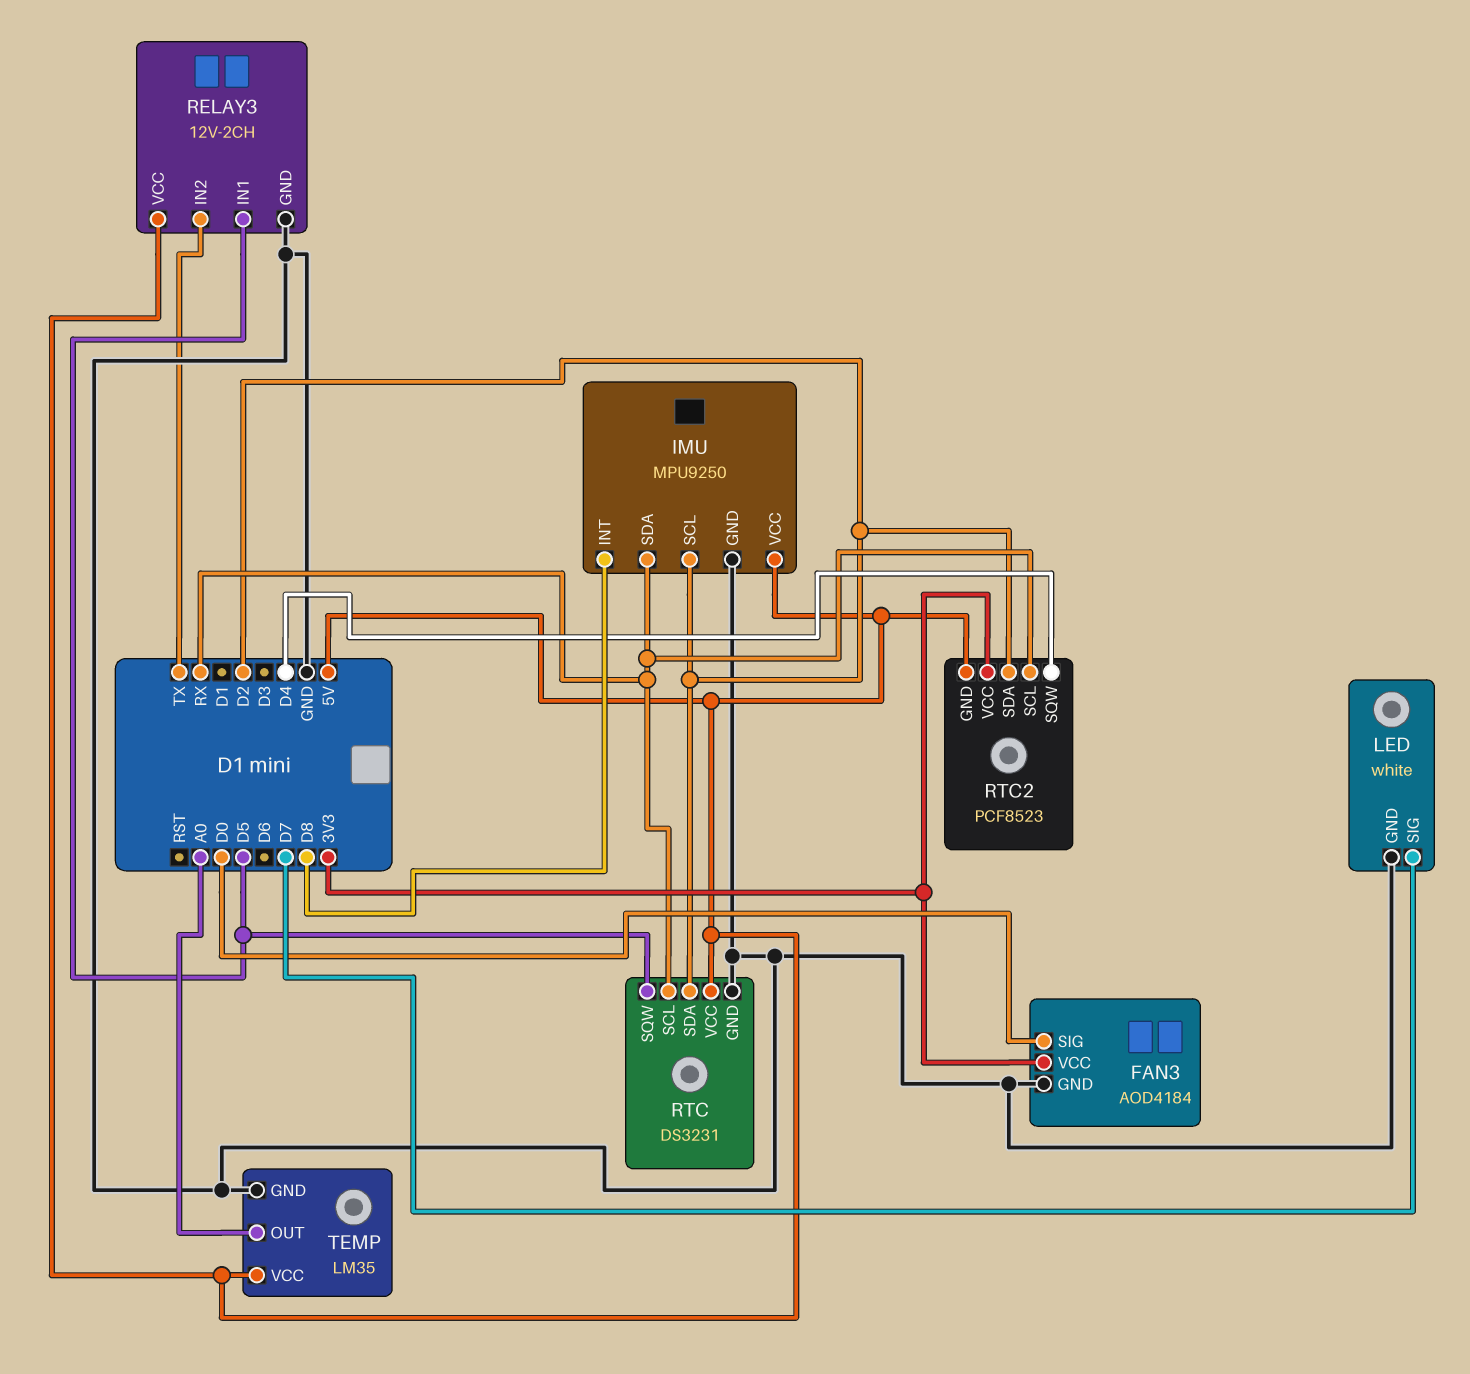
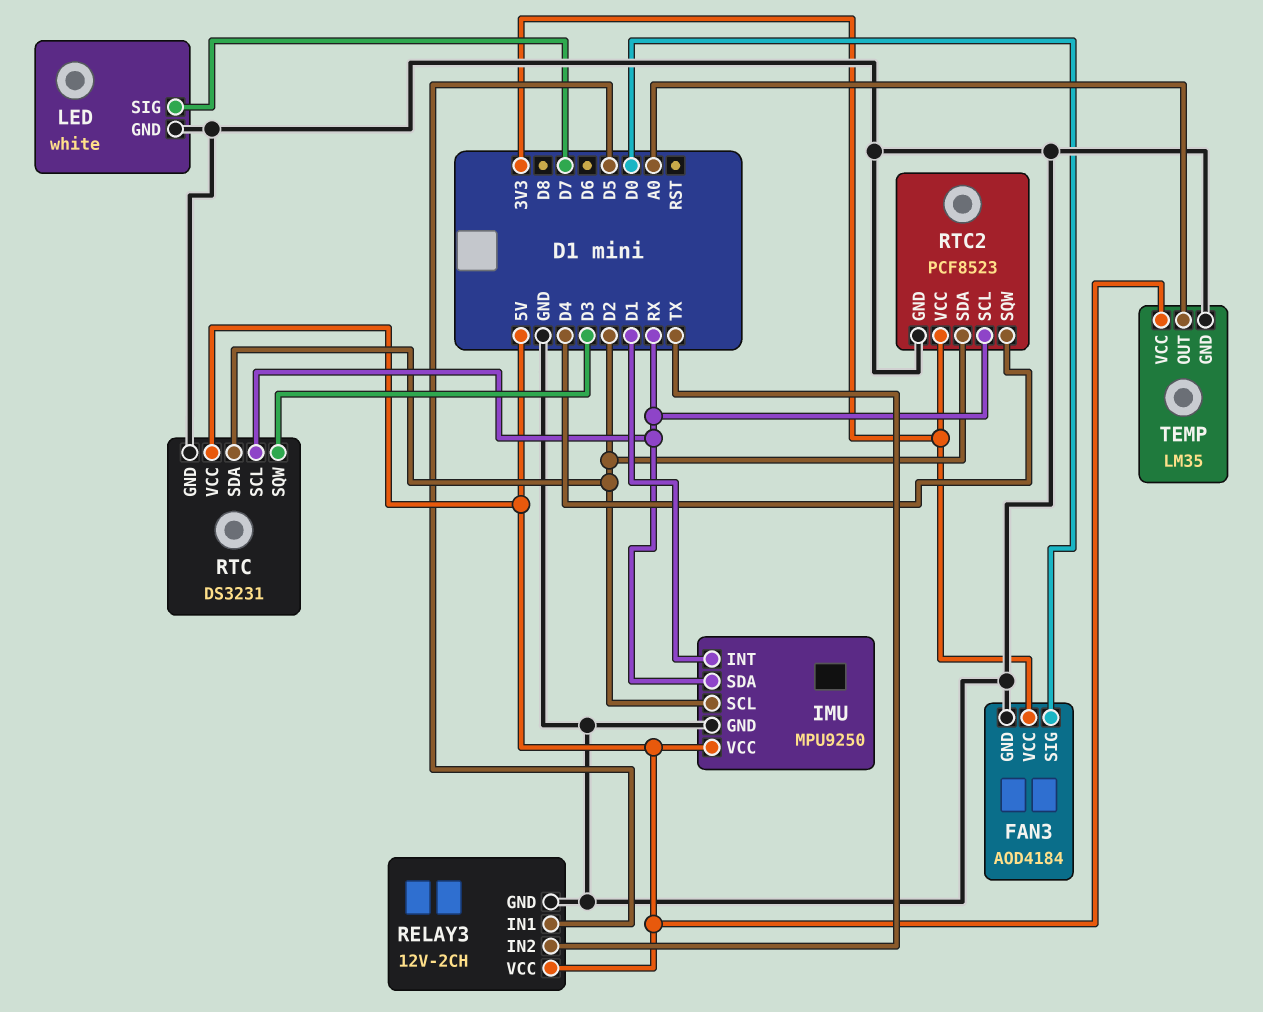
IMU pin INT: D8 -> D1
RTC pin SQW: D5 -> D3
RTC2 pin GND: 5V -> GND

